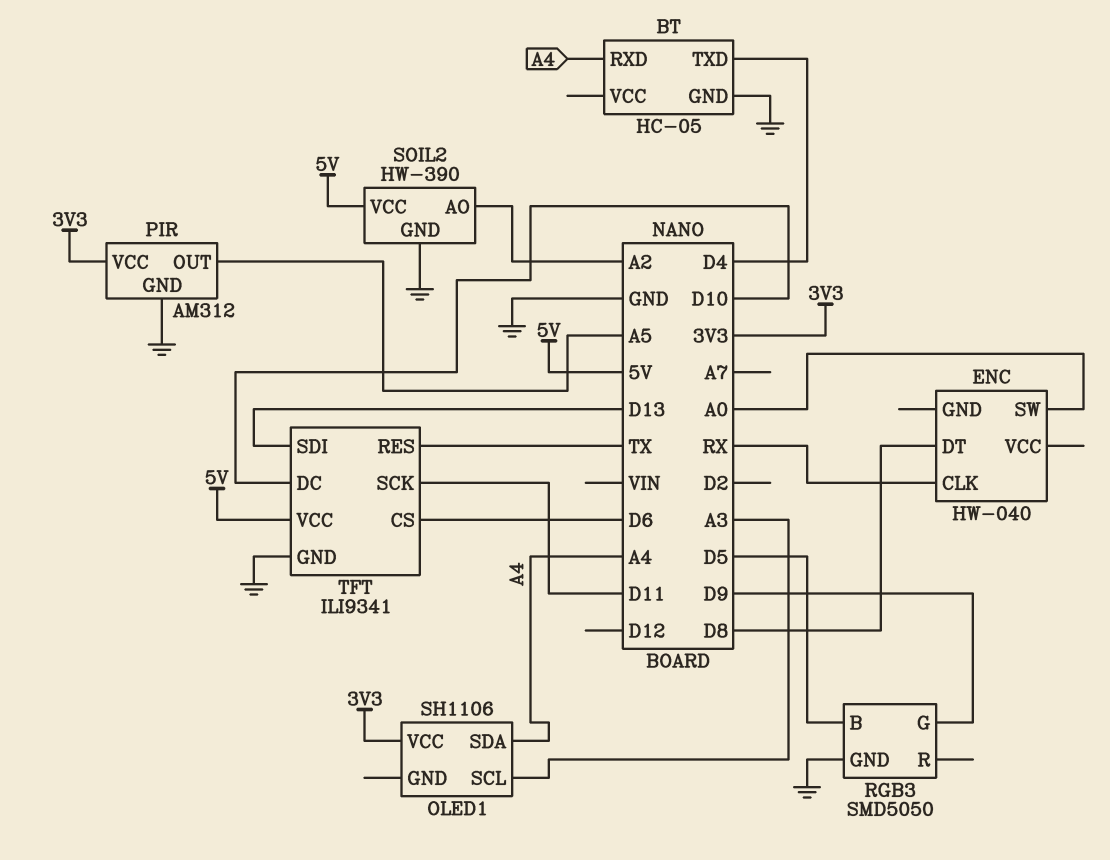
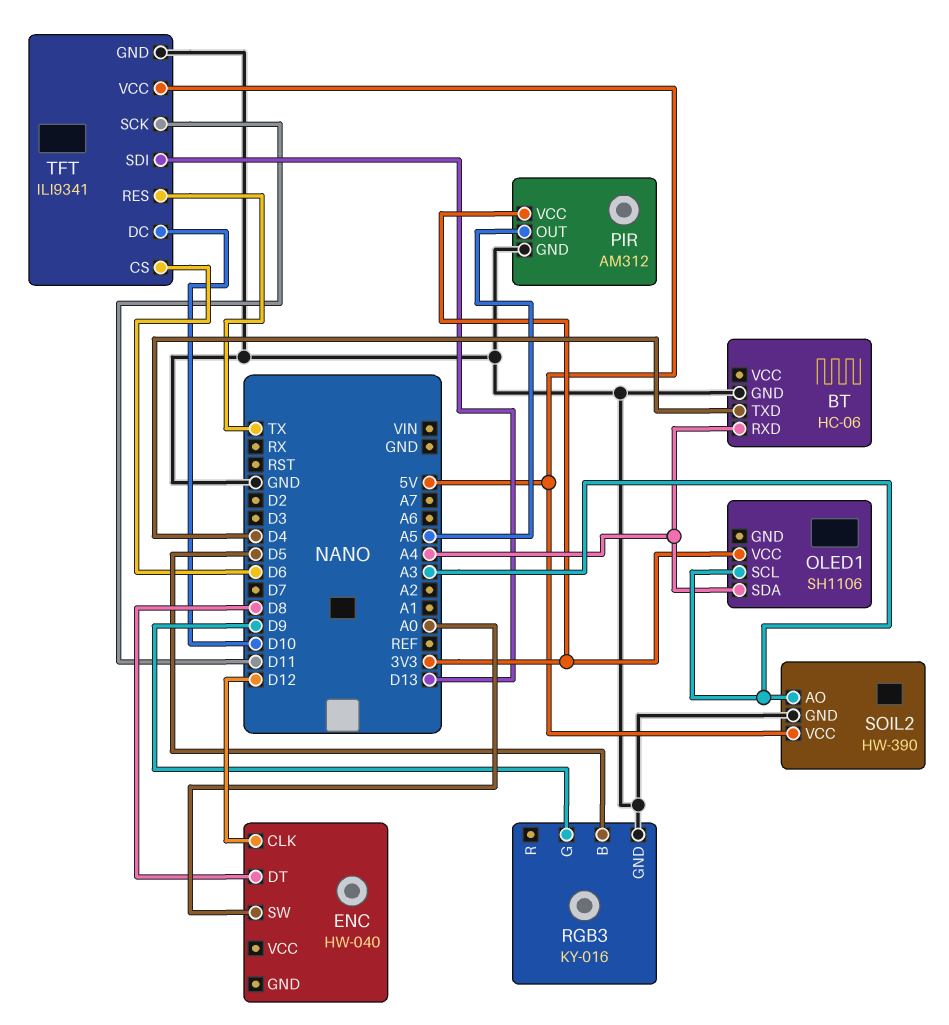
BT: HC-05 -> HC-06
ENC pin CLK: RX -> D12
RGB3: SMD5050 -> KY-016
SOIL2 pin AO: A2 -> A3

